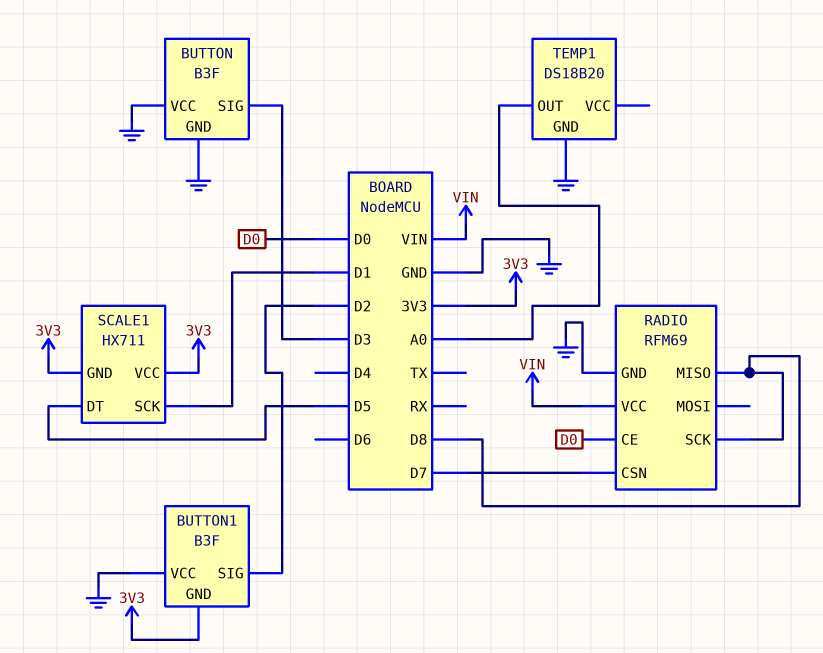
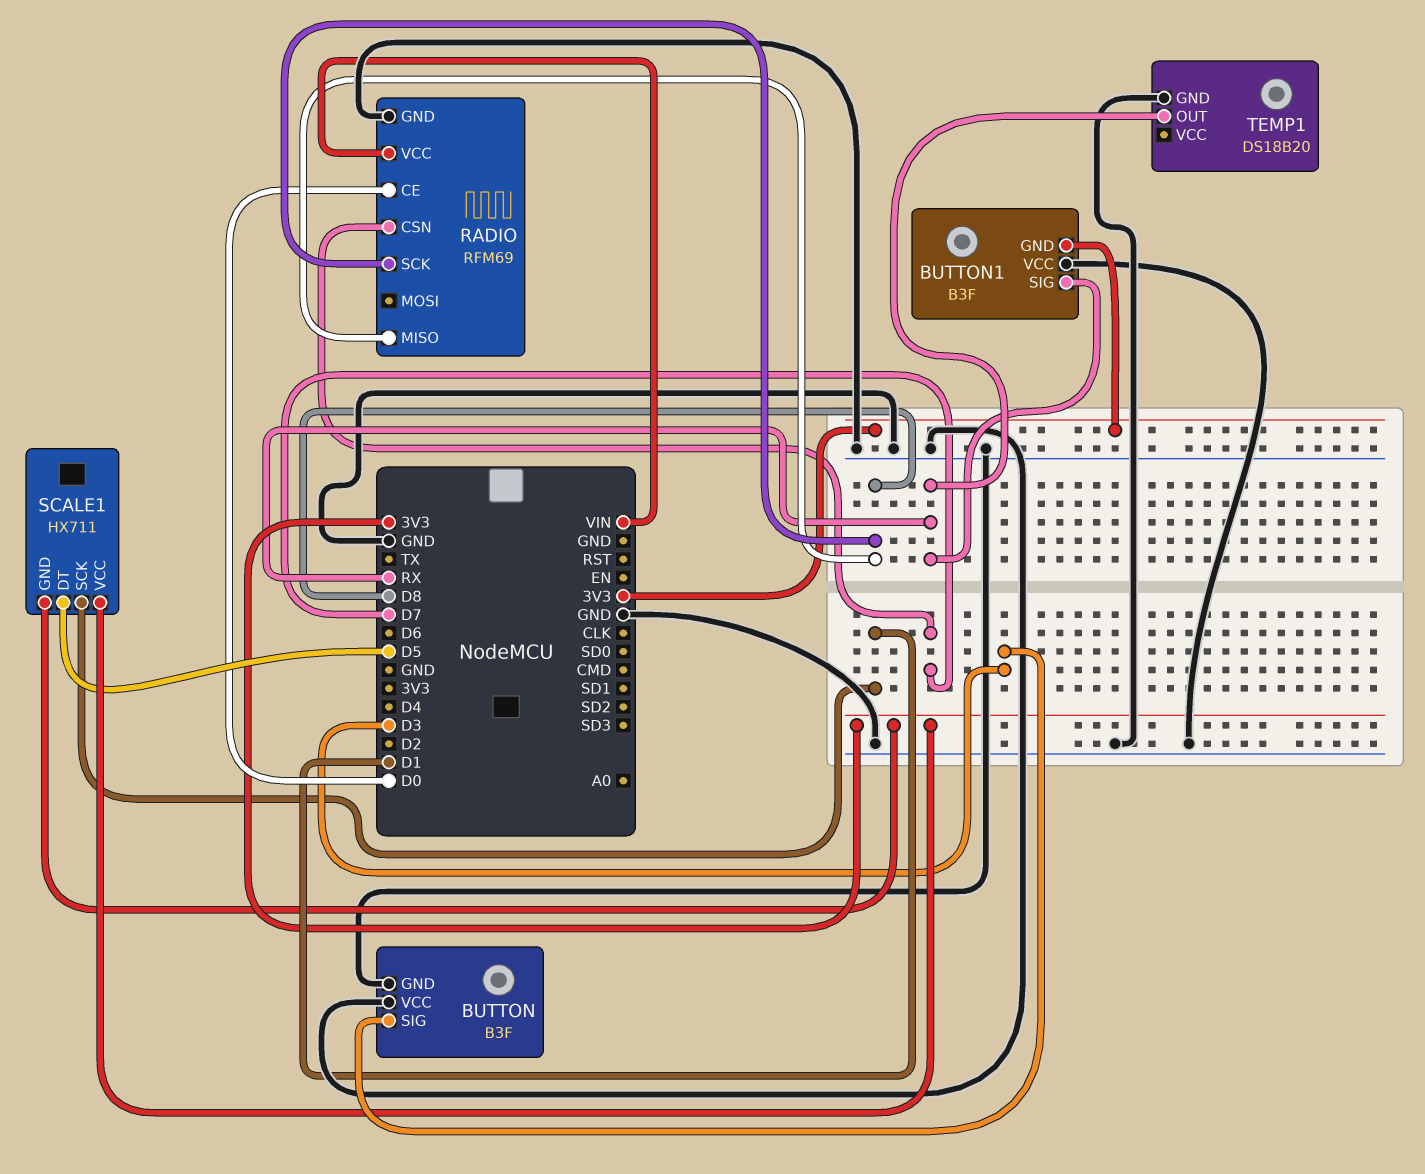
BUTTON1 pin SIG: D2 -> RX
TEMP1 pin OUT: A0 -> RX

